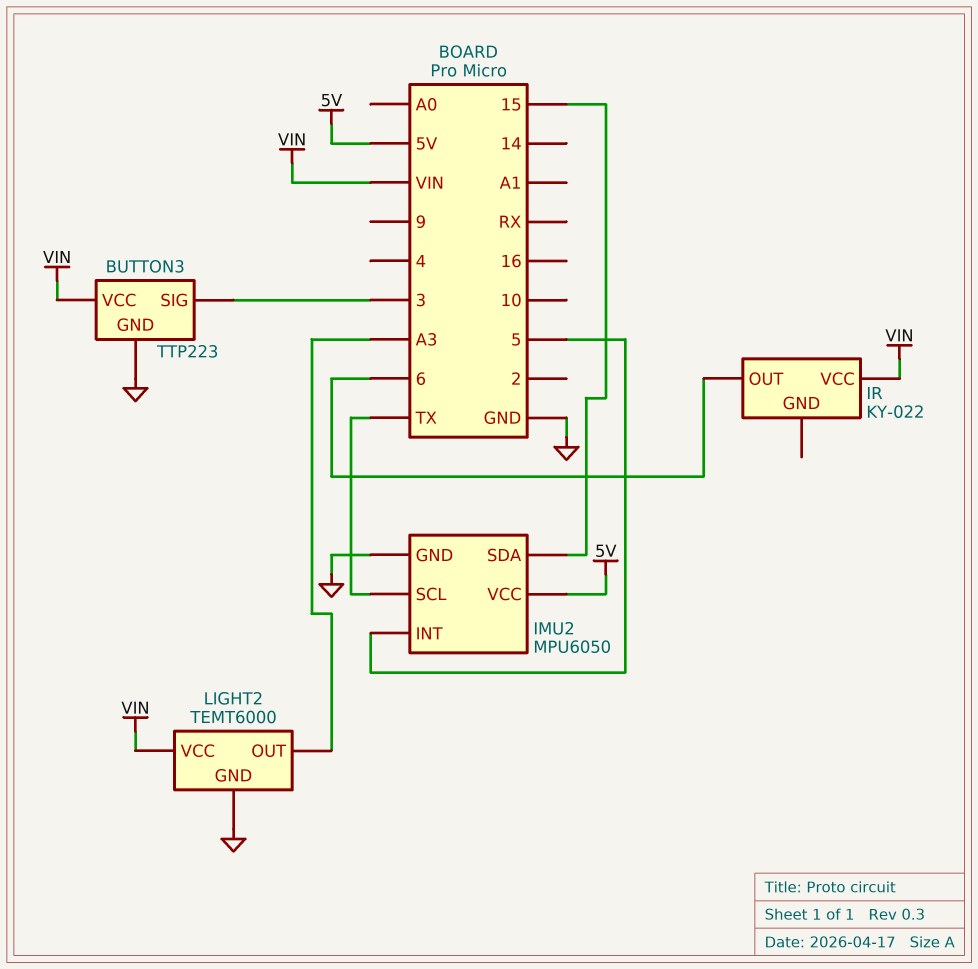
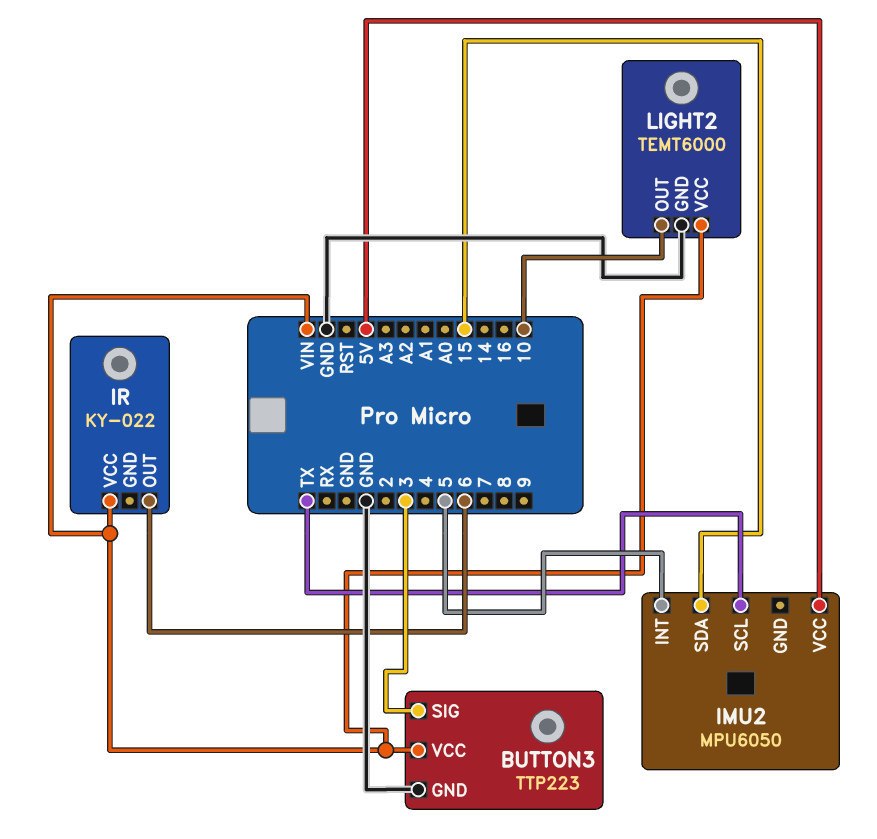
IMU2 pin GND: GND -> none
LIGHT2 pin OUT: A3 -> 10

